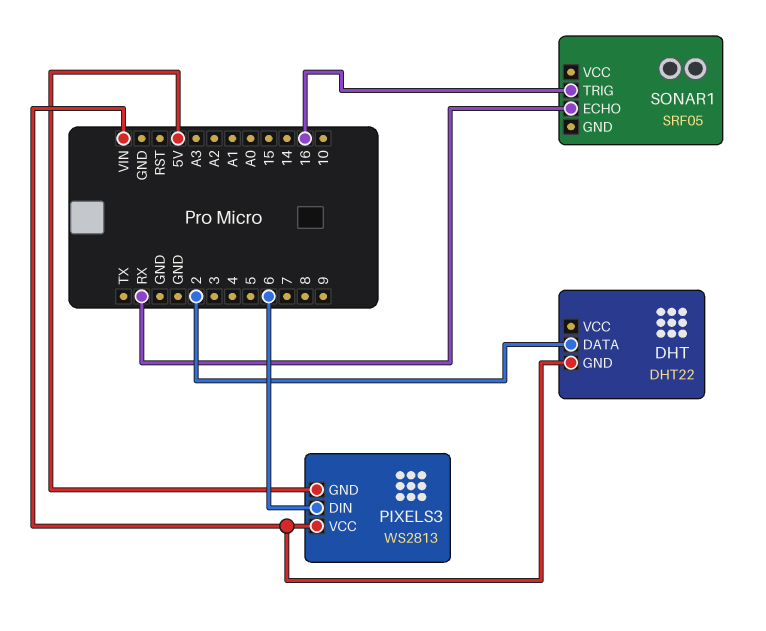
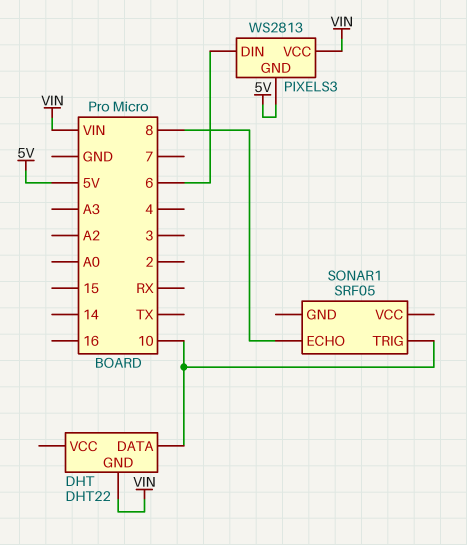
DHT pin DATA: 2 -> 10
SONAR1 pin ECHO: RX -> 8
SONAR1 pin TRIG: 16 -> 10

